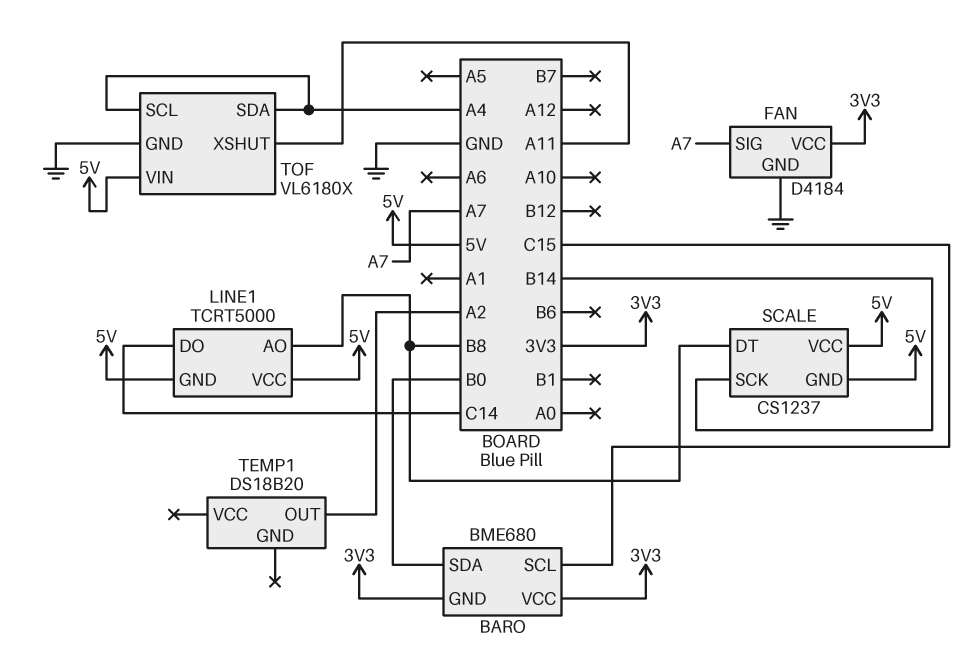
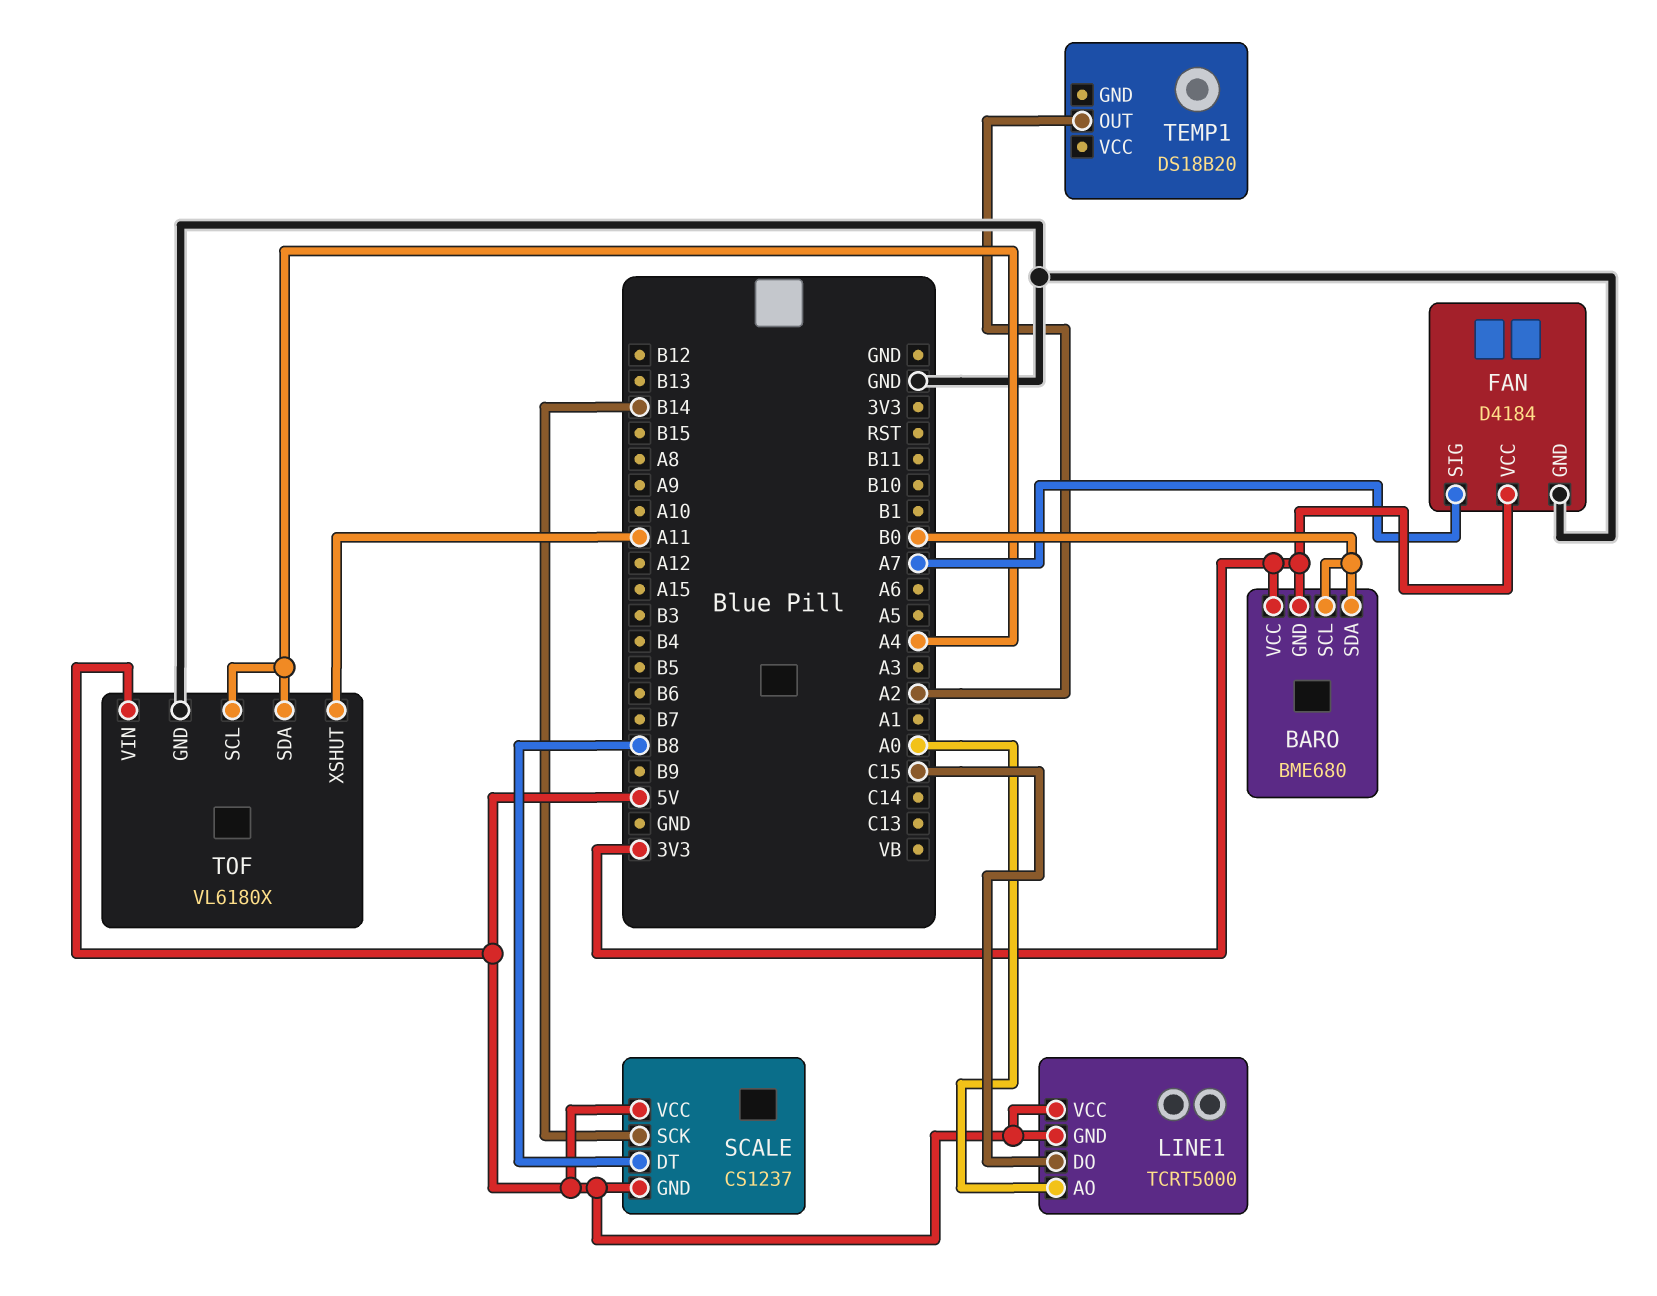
BARO pin SCL: C15 -> B0
LINE1 pin AO: B8 -> A0
LINE1 pin DO: C14 -> C15

